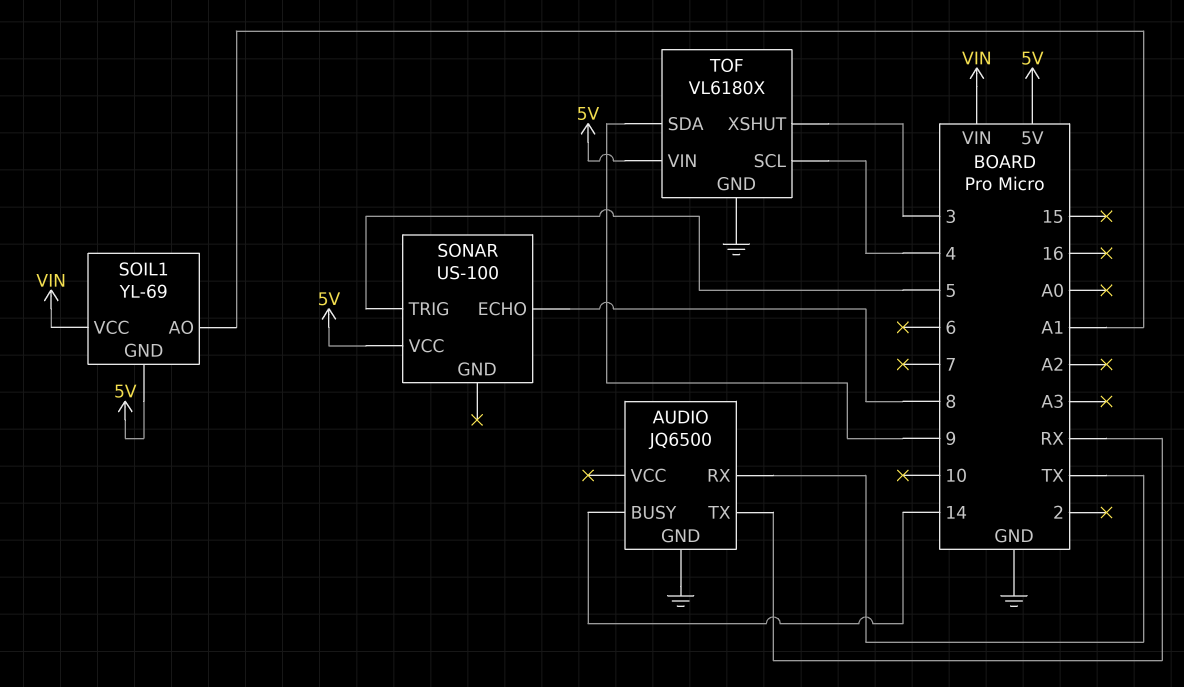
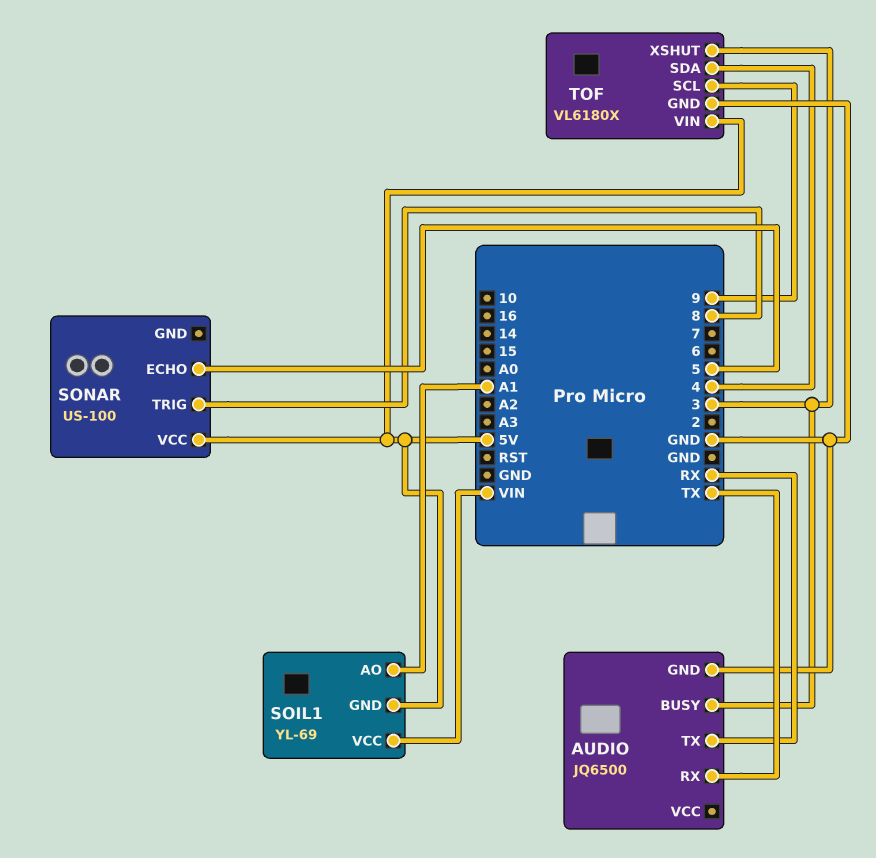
AUDIO pin BUSY: 14 -> 3
SONAR pin ECHO: 8 -> 5
SONAR pin TRIG: 5 -> 8
TOF pin SCL: 4 -> 9
TOF pin SDA: 9 -> 4

